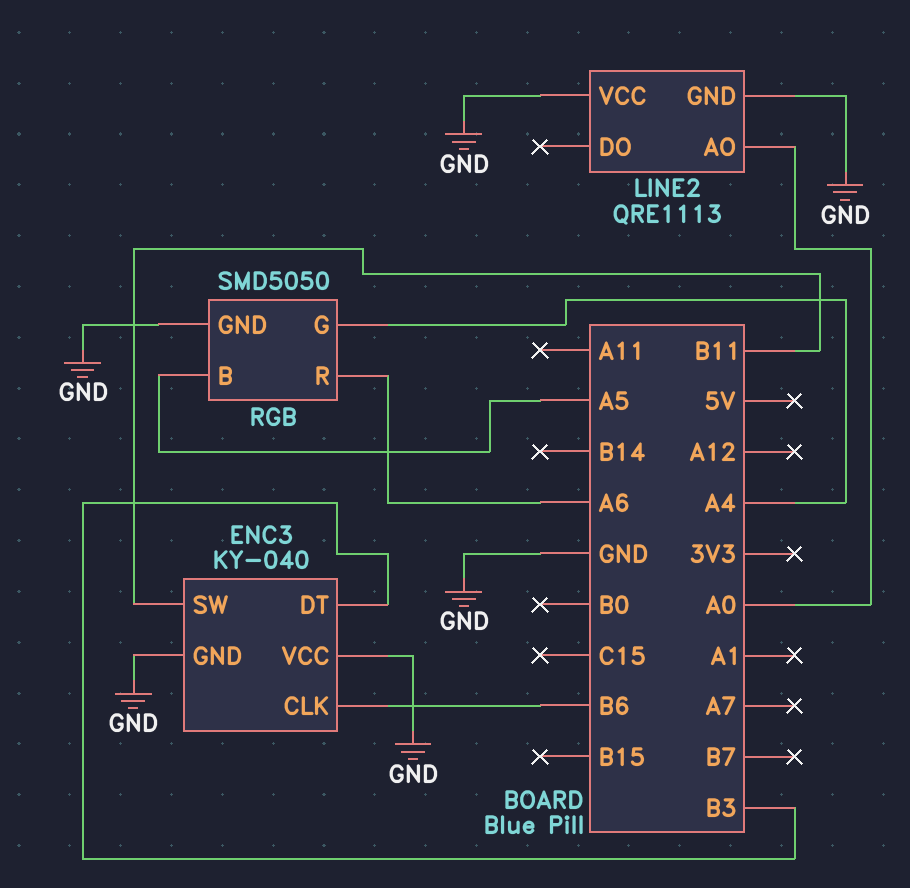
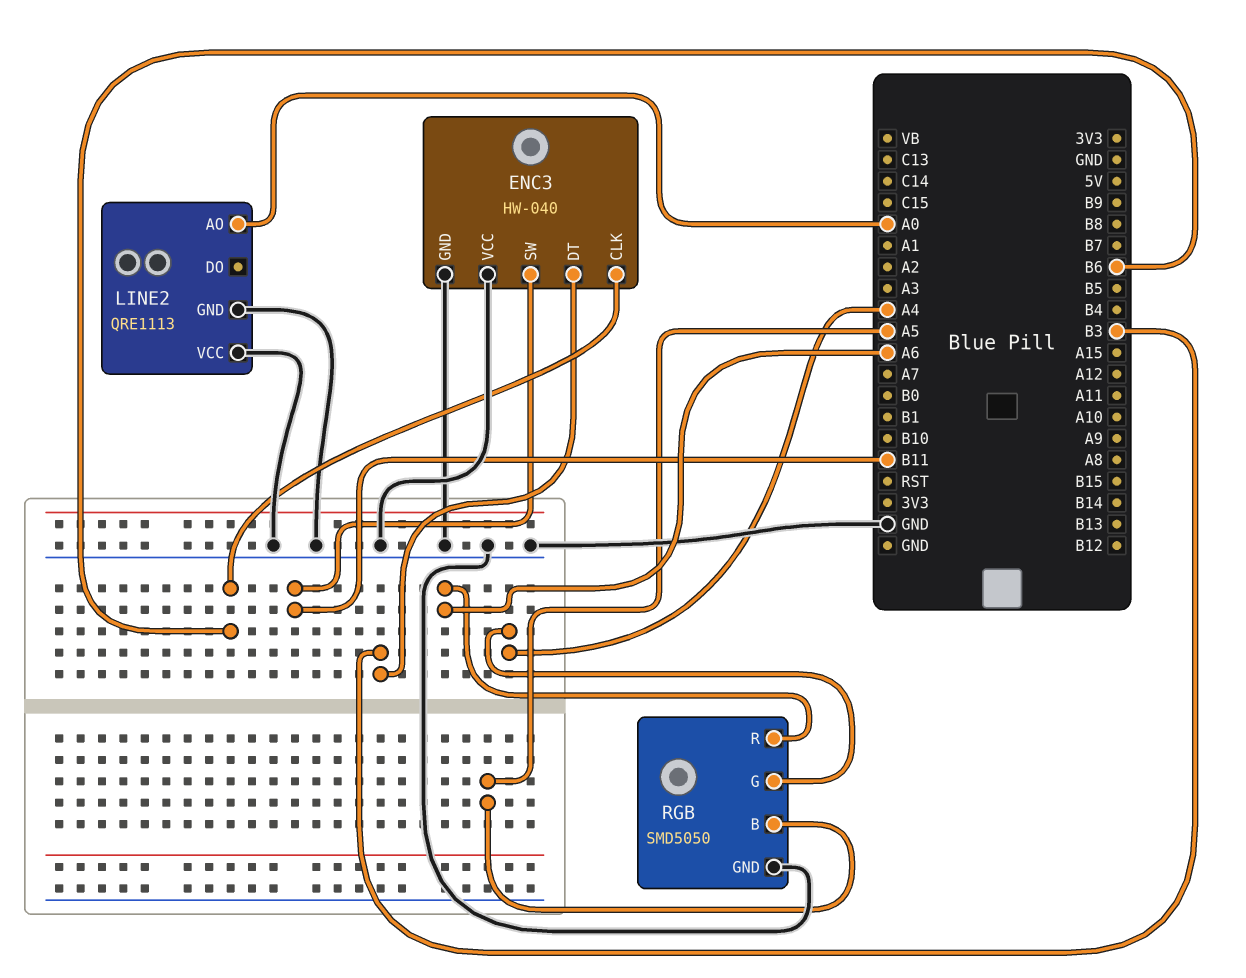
ENC3: KY-040 -> HW-040

